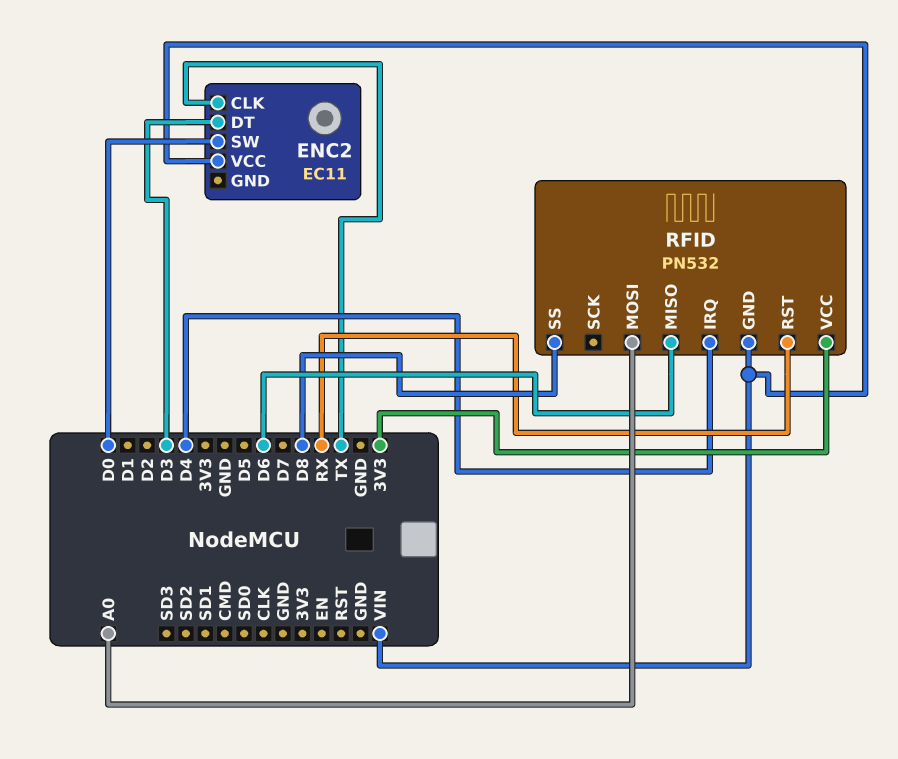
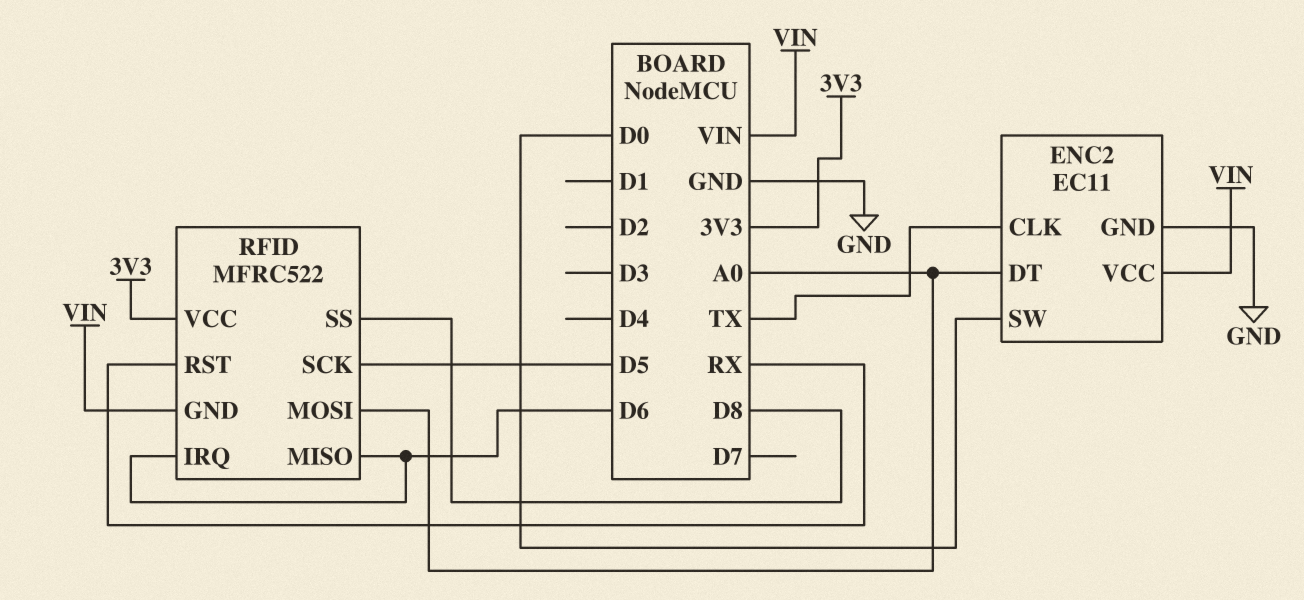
ENC2 pin DT: D3 -> A0
ENC2 pin GND: none -> GND
RFID: PN532 -> MFRC522
RFID pin IRQ: D4 -> D6
RFID pin SCK: none -> D5

